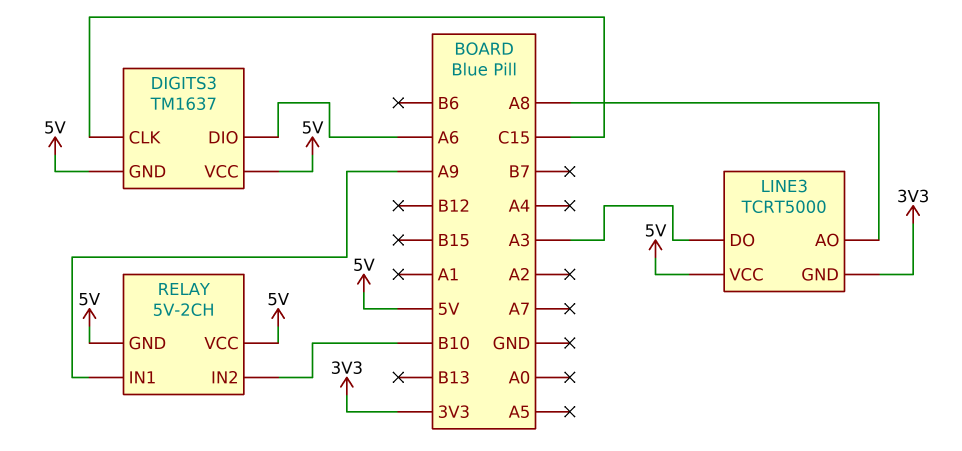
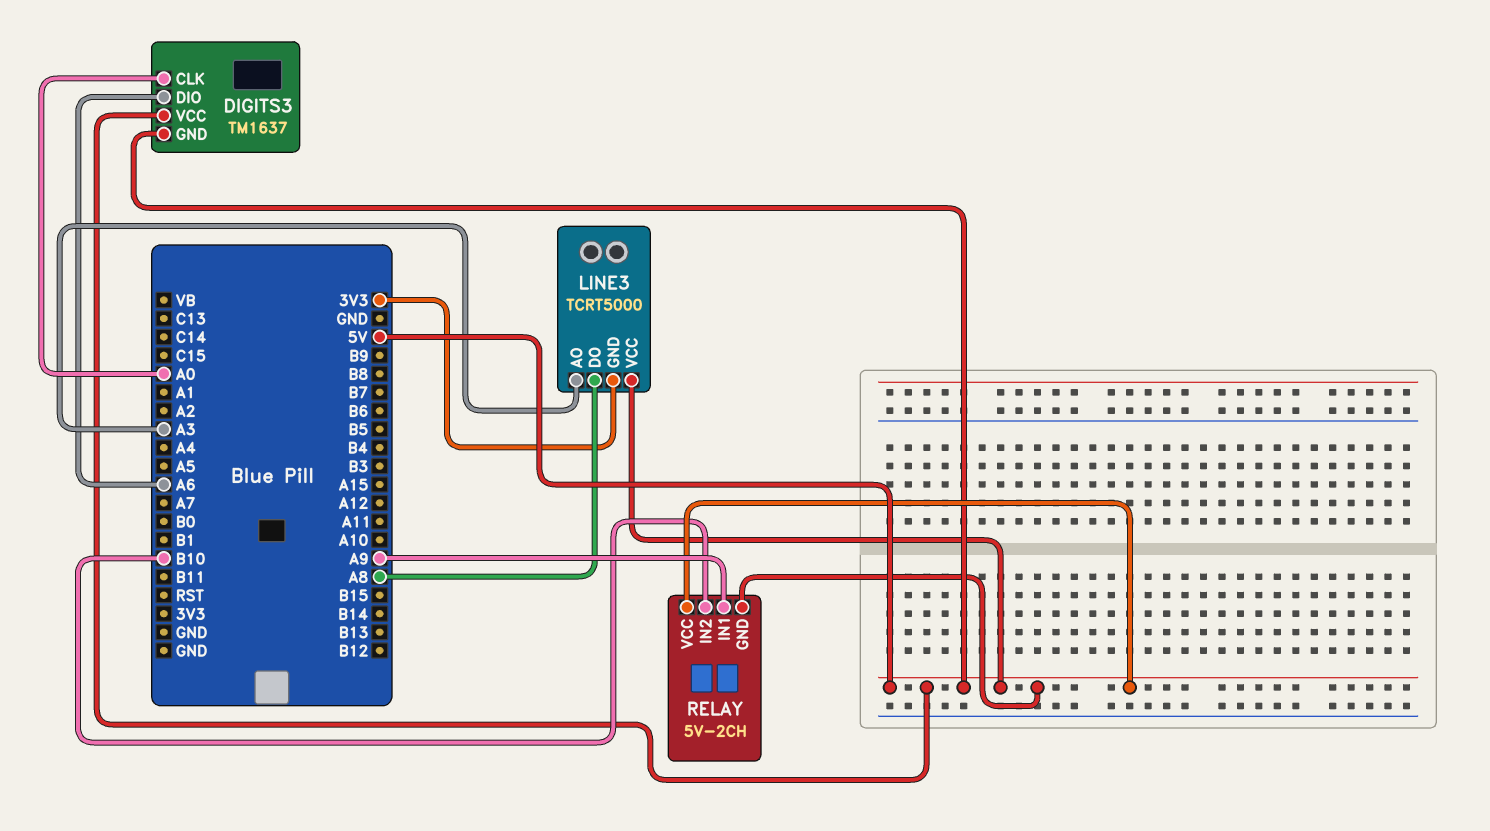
DIGITS3 pin CLK: C15 -> A0
LINE3 pin AO: A8 -> A3
LINE3 pin DO: A3 -> A8

